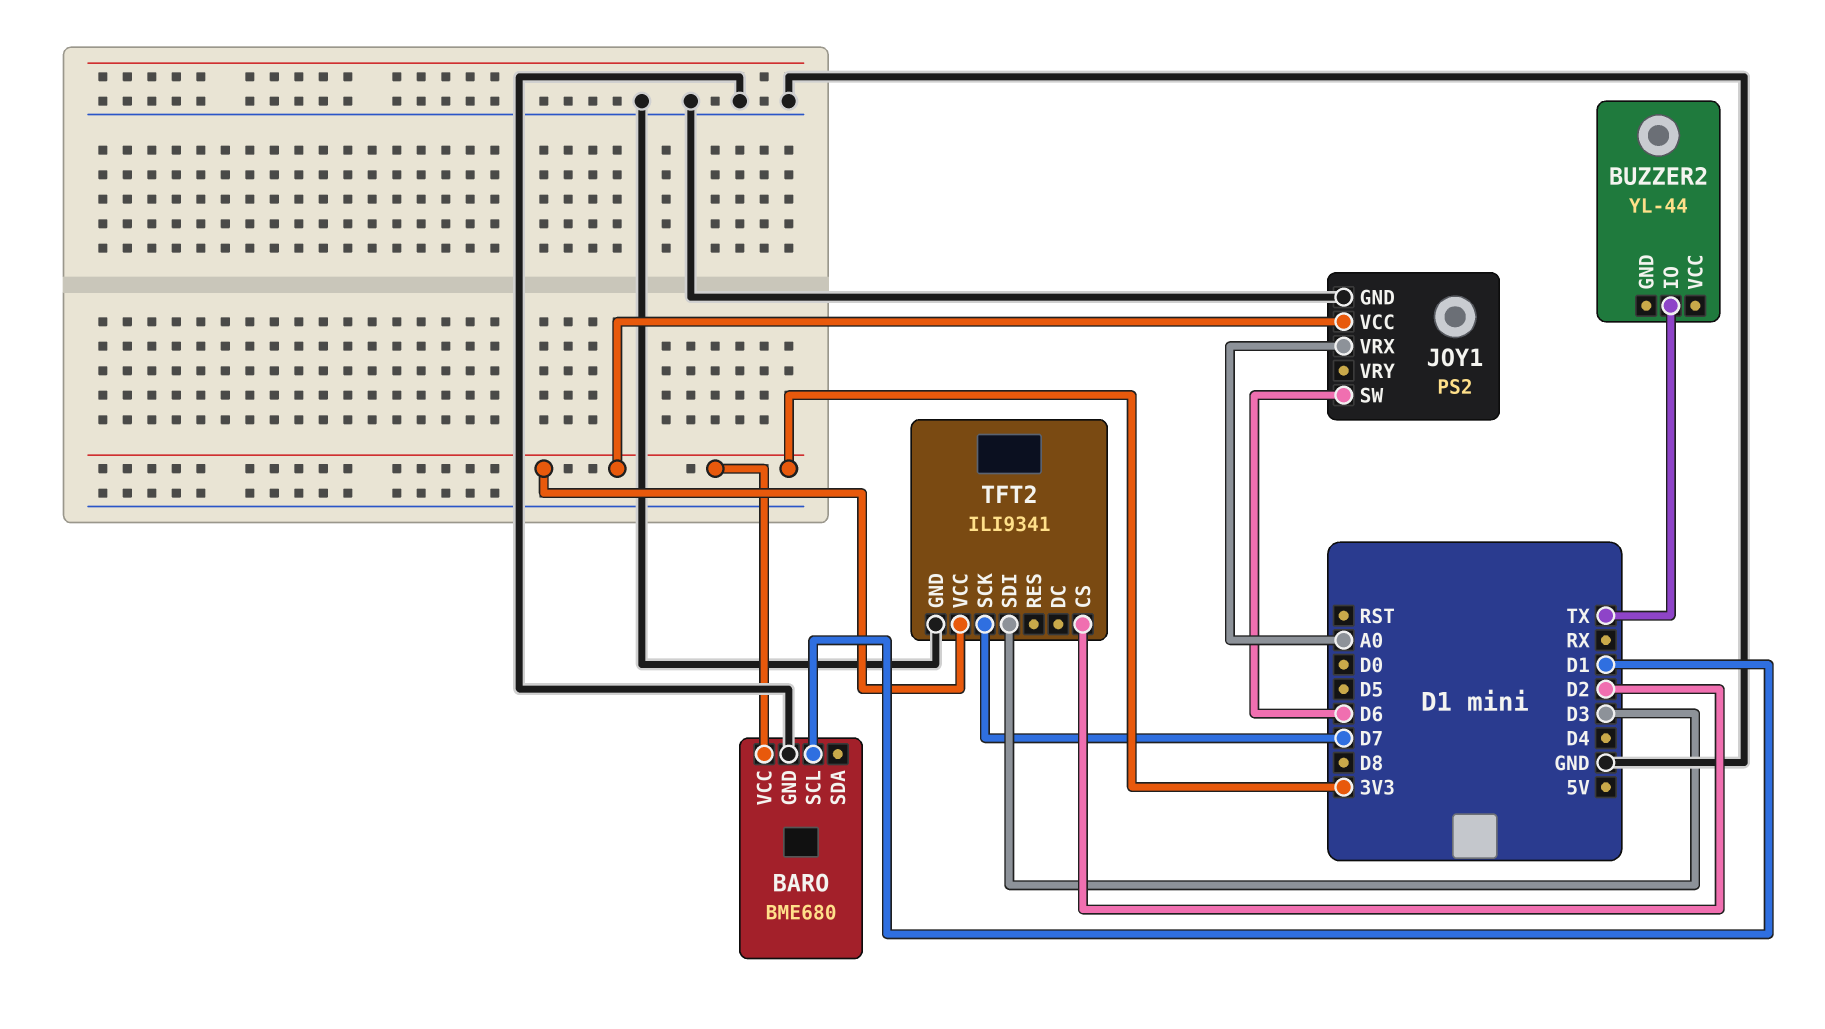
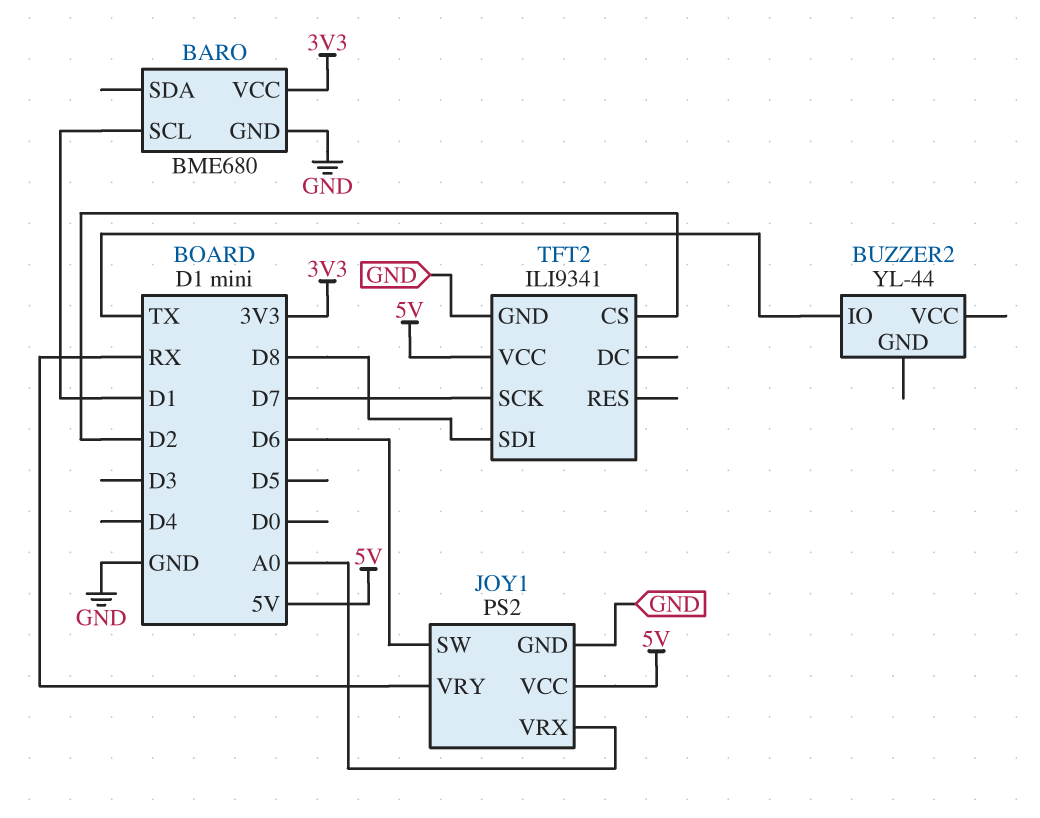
JOY1 pin VCC: 3V3 -> 5V
JOY1 pin VRY: none -> RX
TFT2 pin SDI: D3 -> D8
TFT2 pin VCC: 3V3 -> 5V

